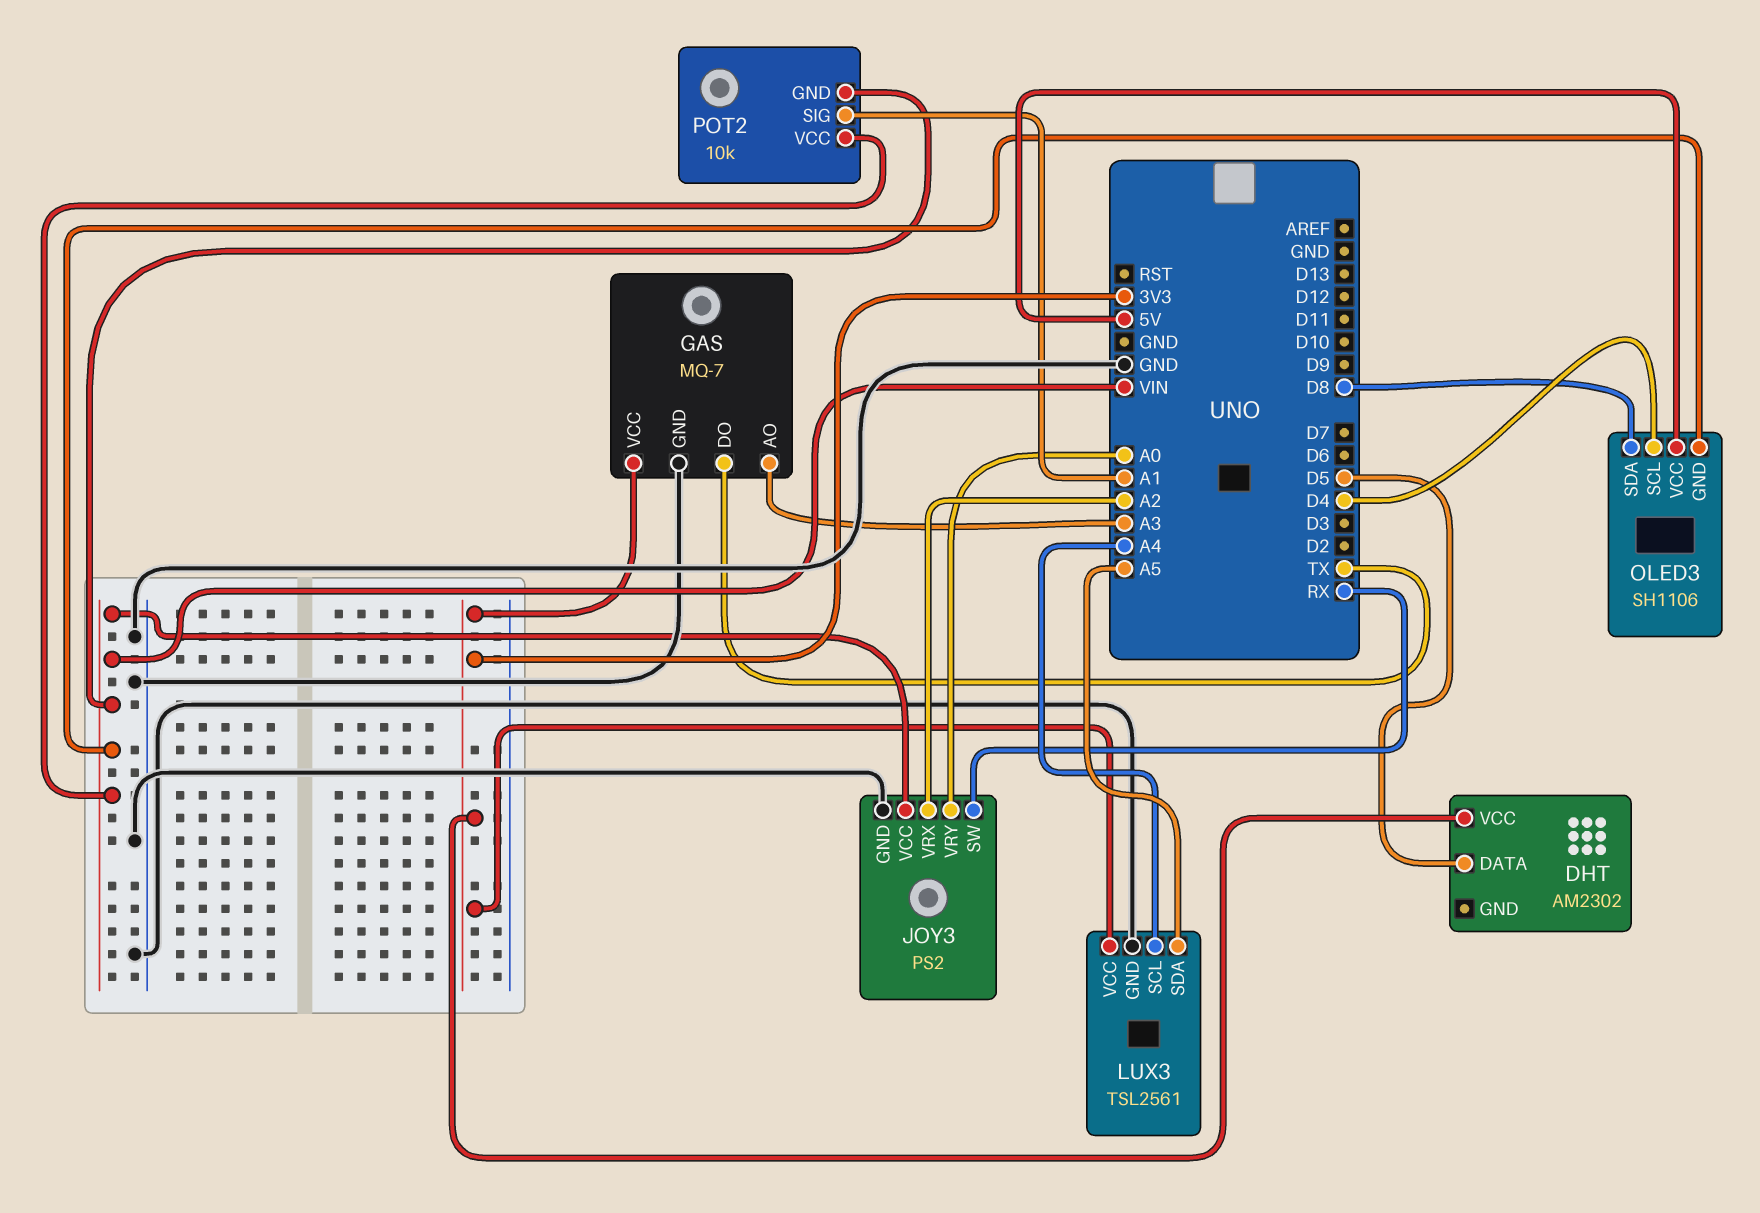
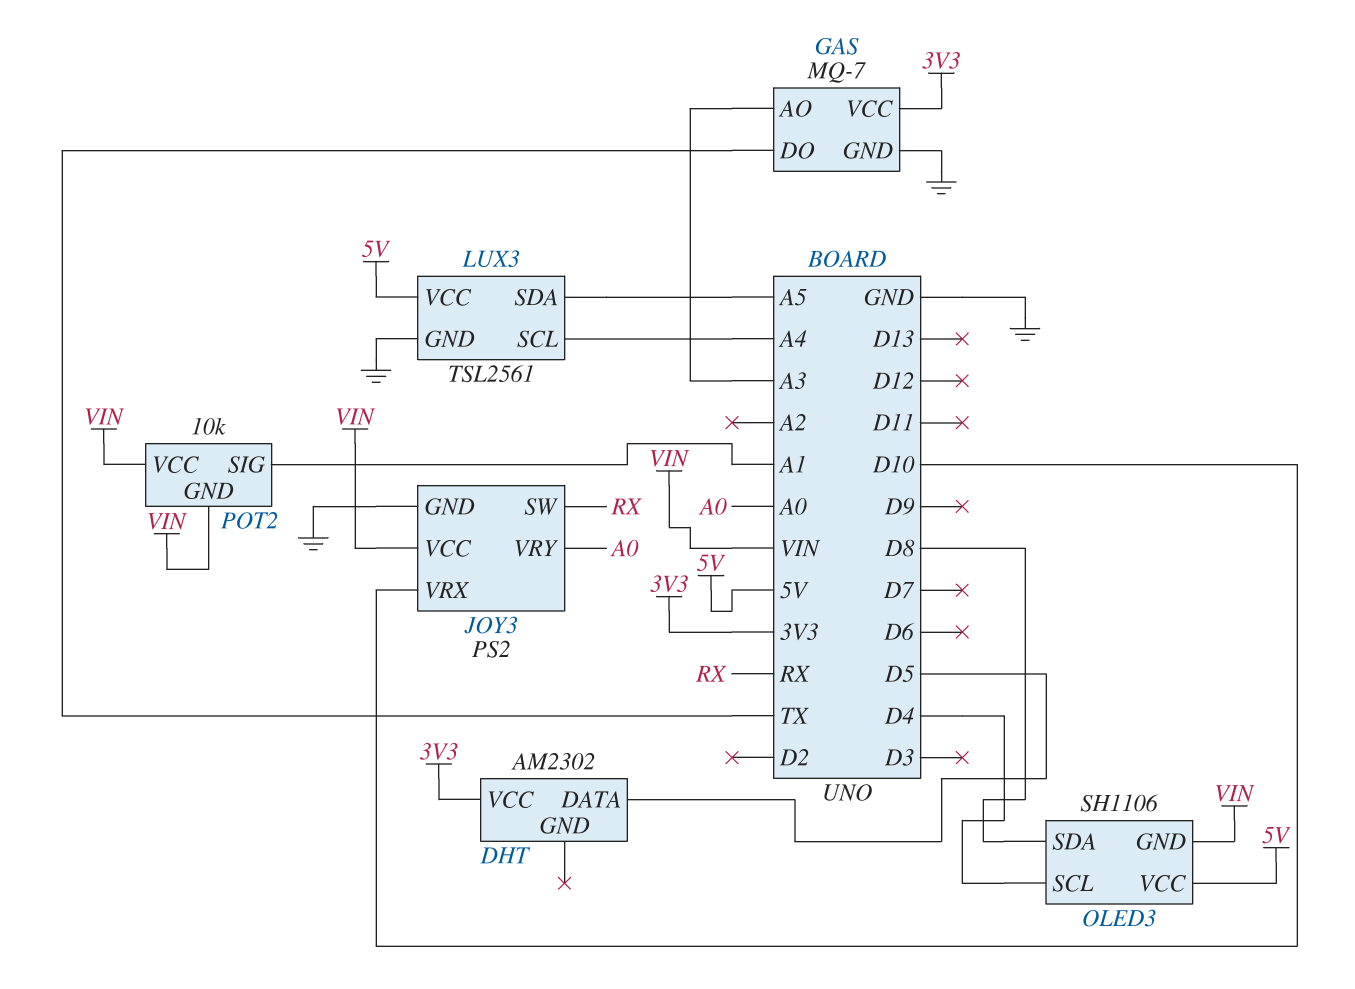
JOY3 pin VRX: A2 -> D10
LUX3 pin VCC: 3V3 -> 5V

